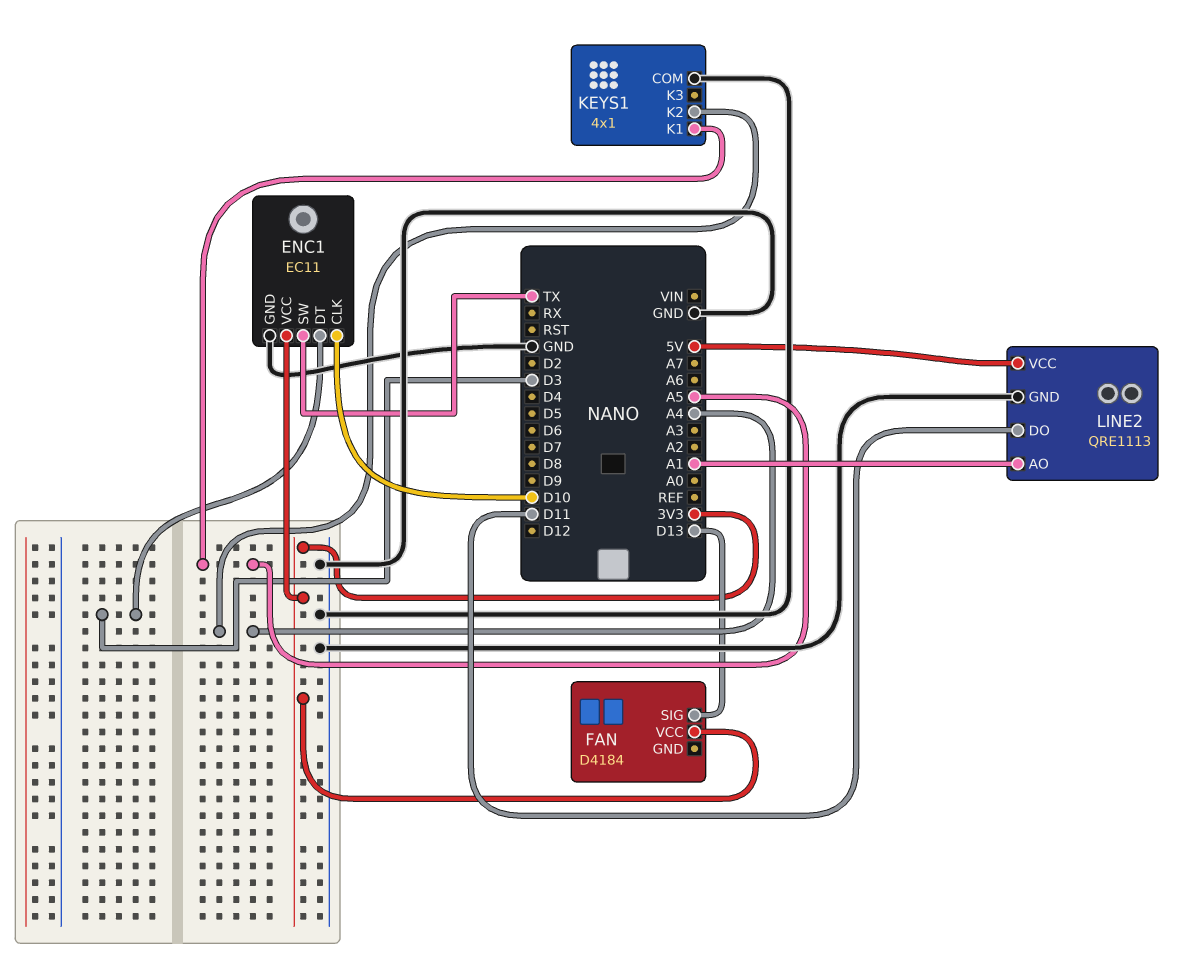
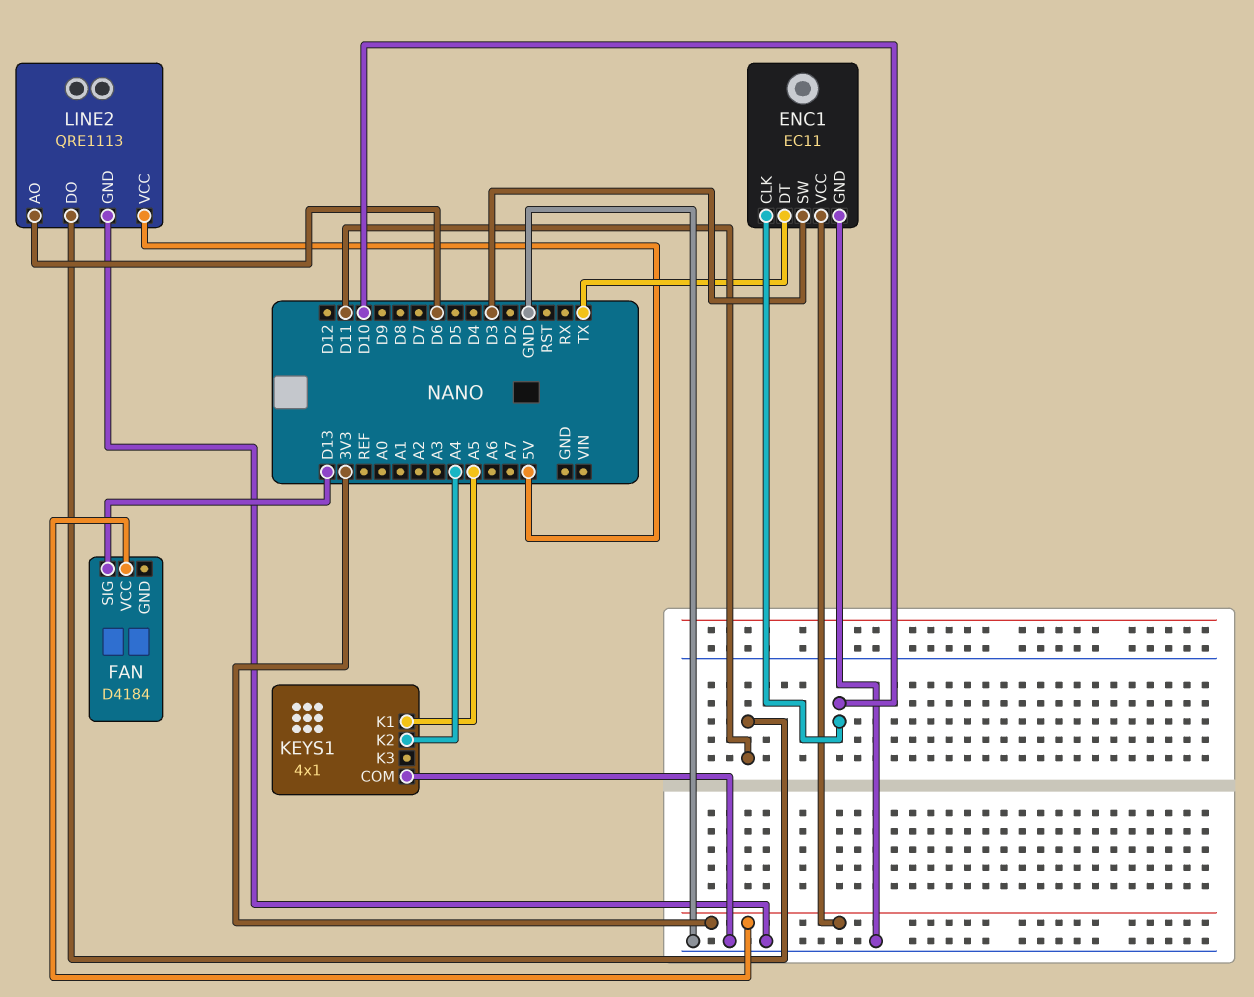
ENC1 pin DT: D3 -> TX
ENC1 pin SW: TX -> D3
LINE2 pin AO: A1 -> D6

